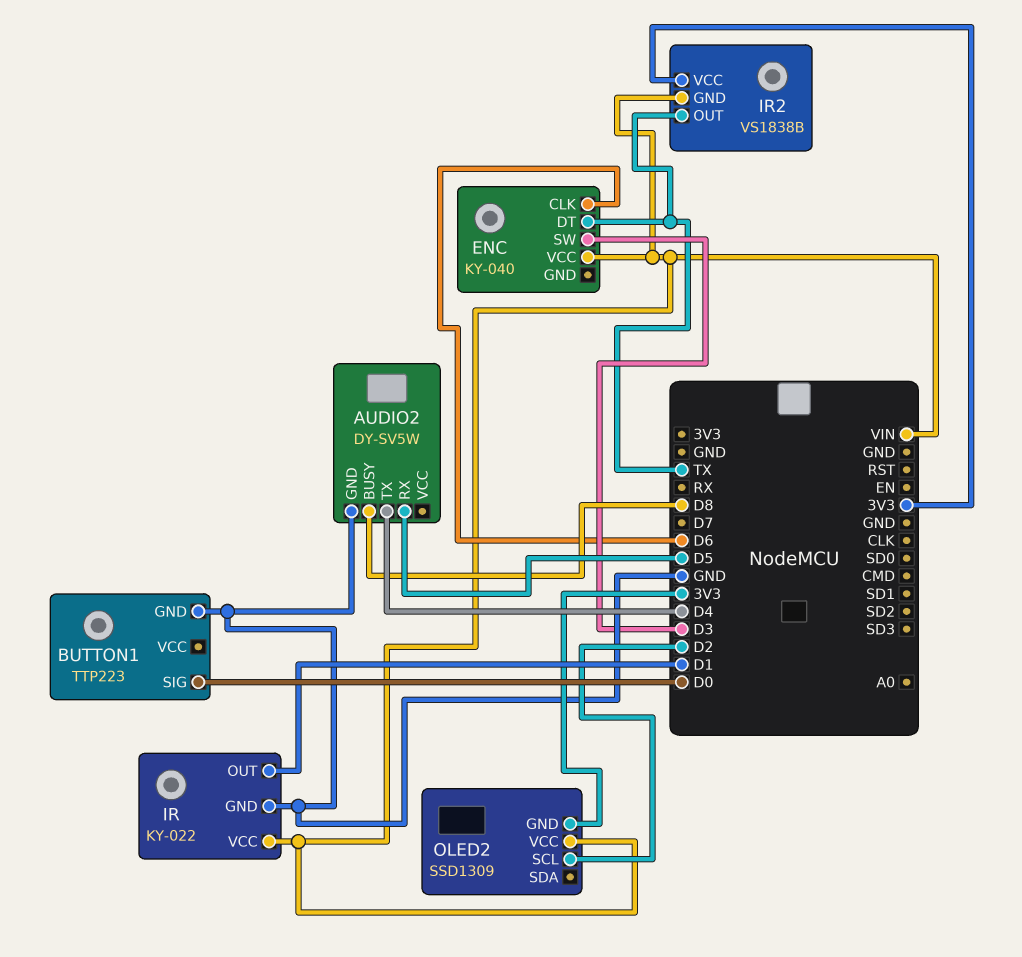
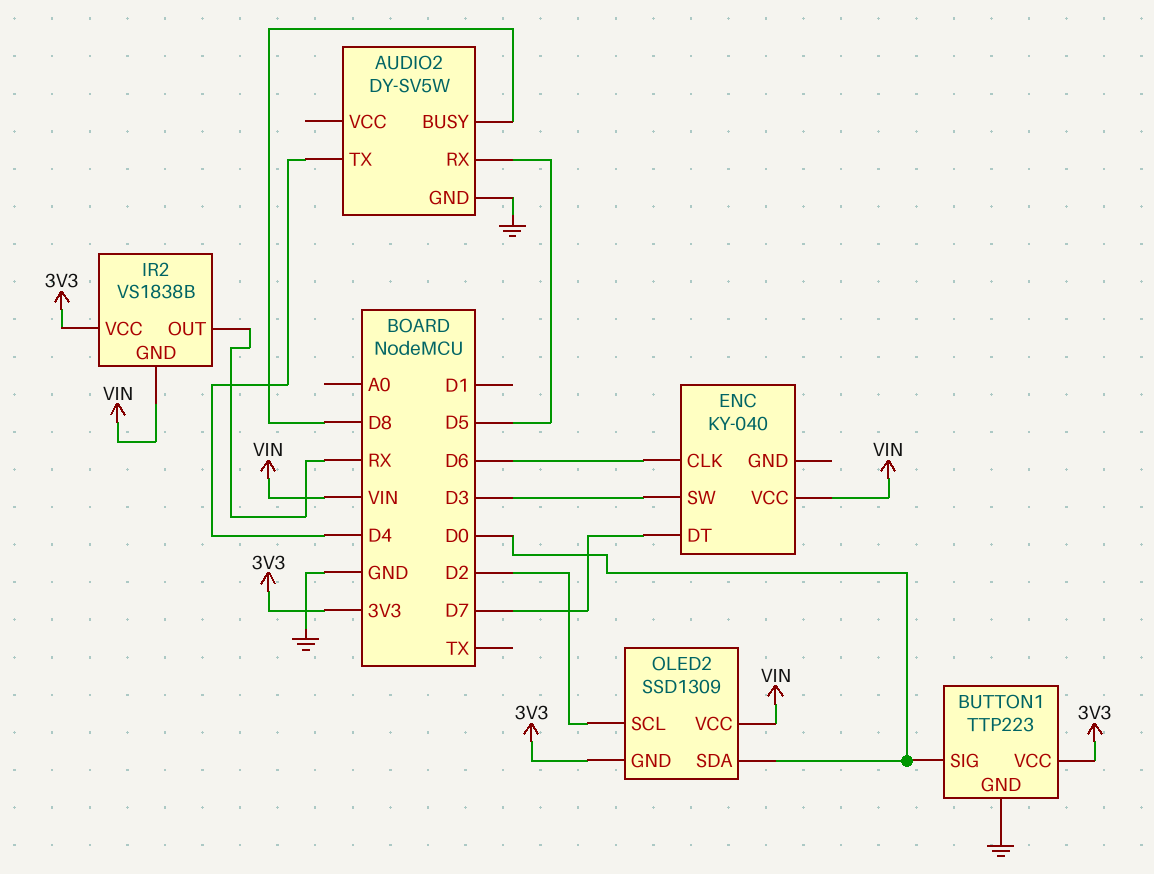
BUTTON1 pin VCC: none -> 3V3
ENC pin DT: TX -> D7
IR: KY-022 -> none
IR pin GND: GND -> none
IR pin OUT: D1 -> none
IR pin VCC: VIN -> none
IR2 pin OUT: TX -> RX
OLED2 pin SDA: none -> D0

